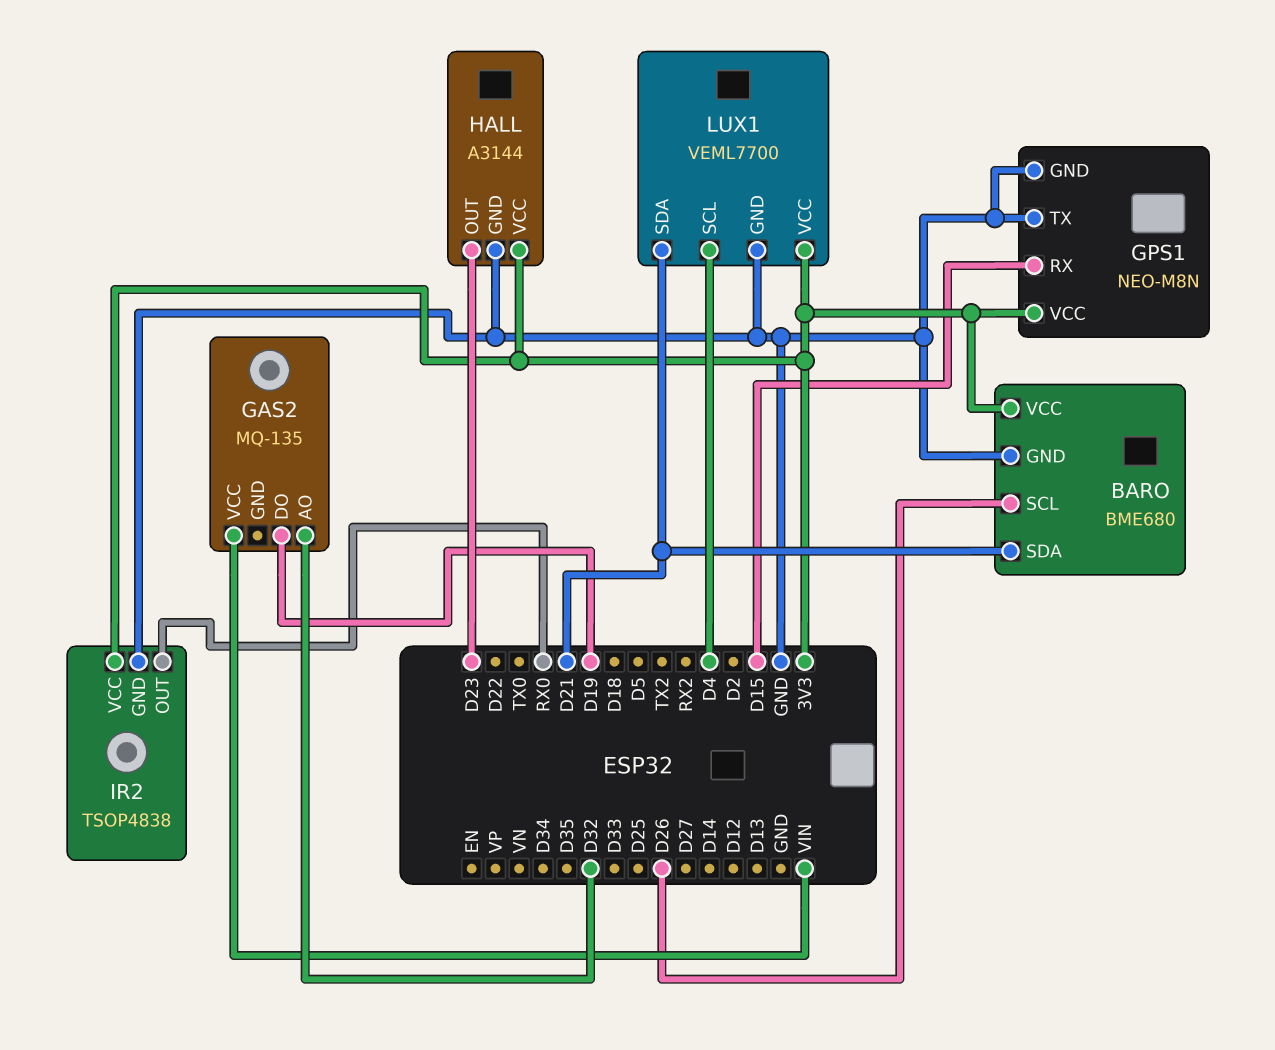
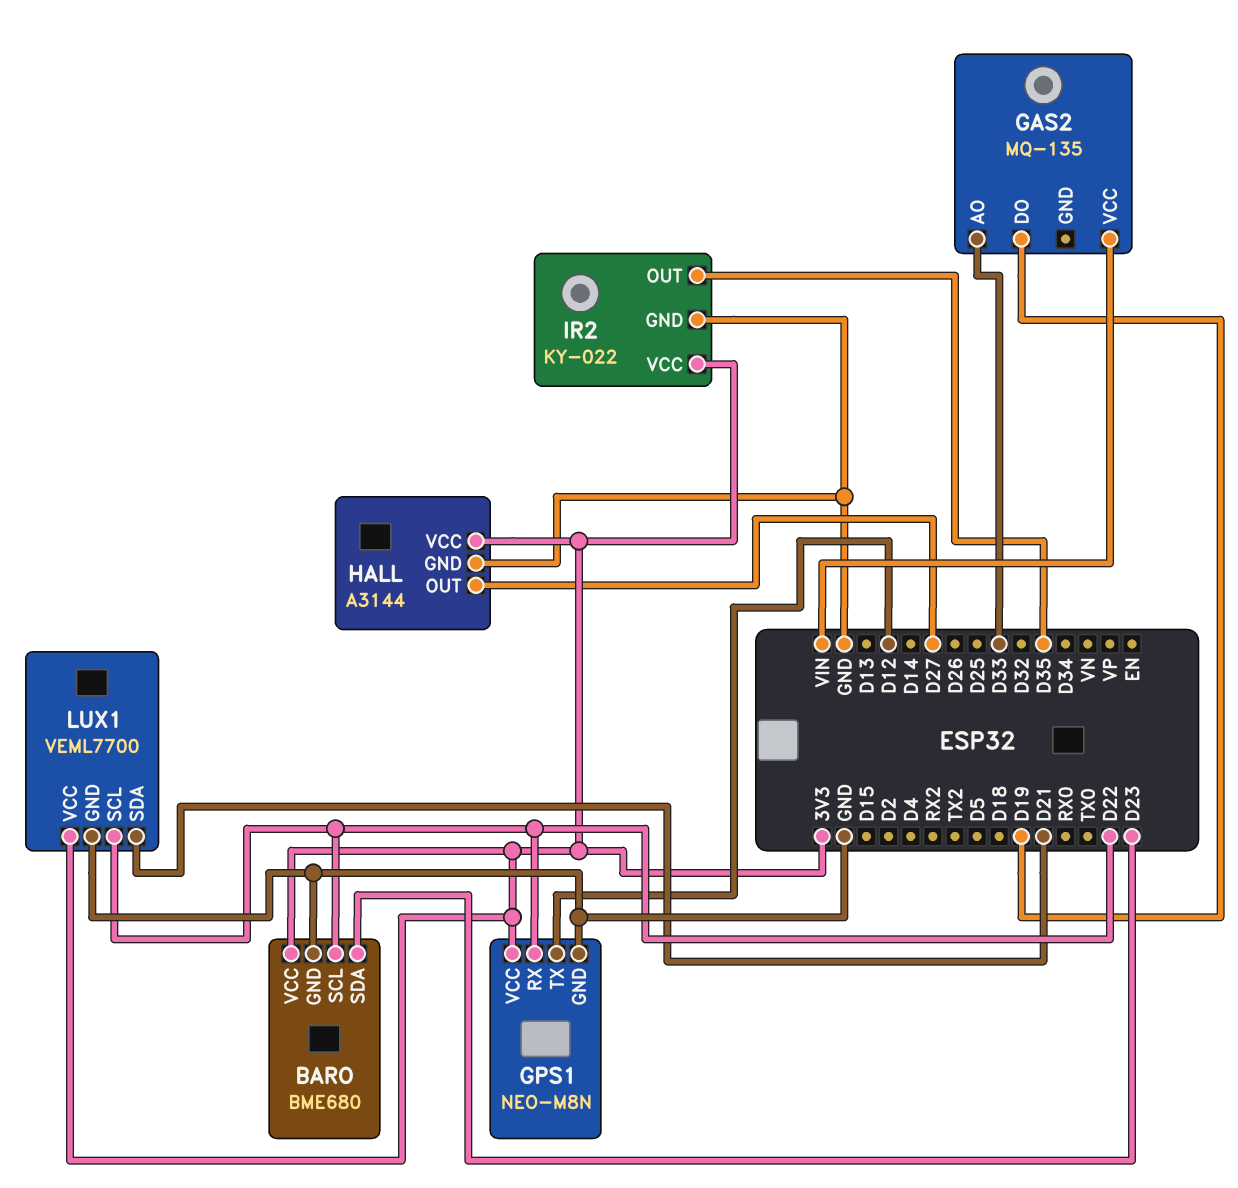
BARO pin SCL: D26 -> D22
BARO pin SDA: D21 -> D23
GAS2 pin AO: D32 -> D33
GPS1 pin RX: D15 -> D22
GPS1 pin TX: GND -> D12
HALL pin OUT: D23 -> D27
IR2: TSOP4838 -> KY-022
IR2 pin OUT: RX0 -> D35
LUX1 pin SCL: D4 -> D22

